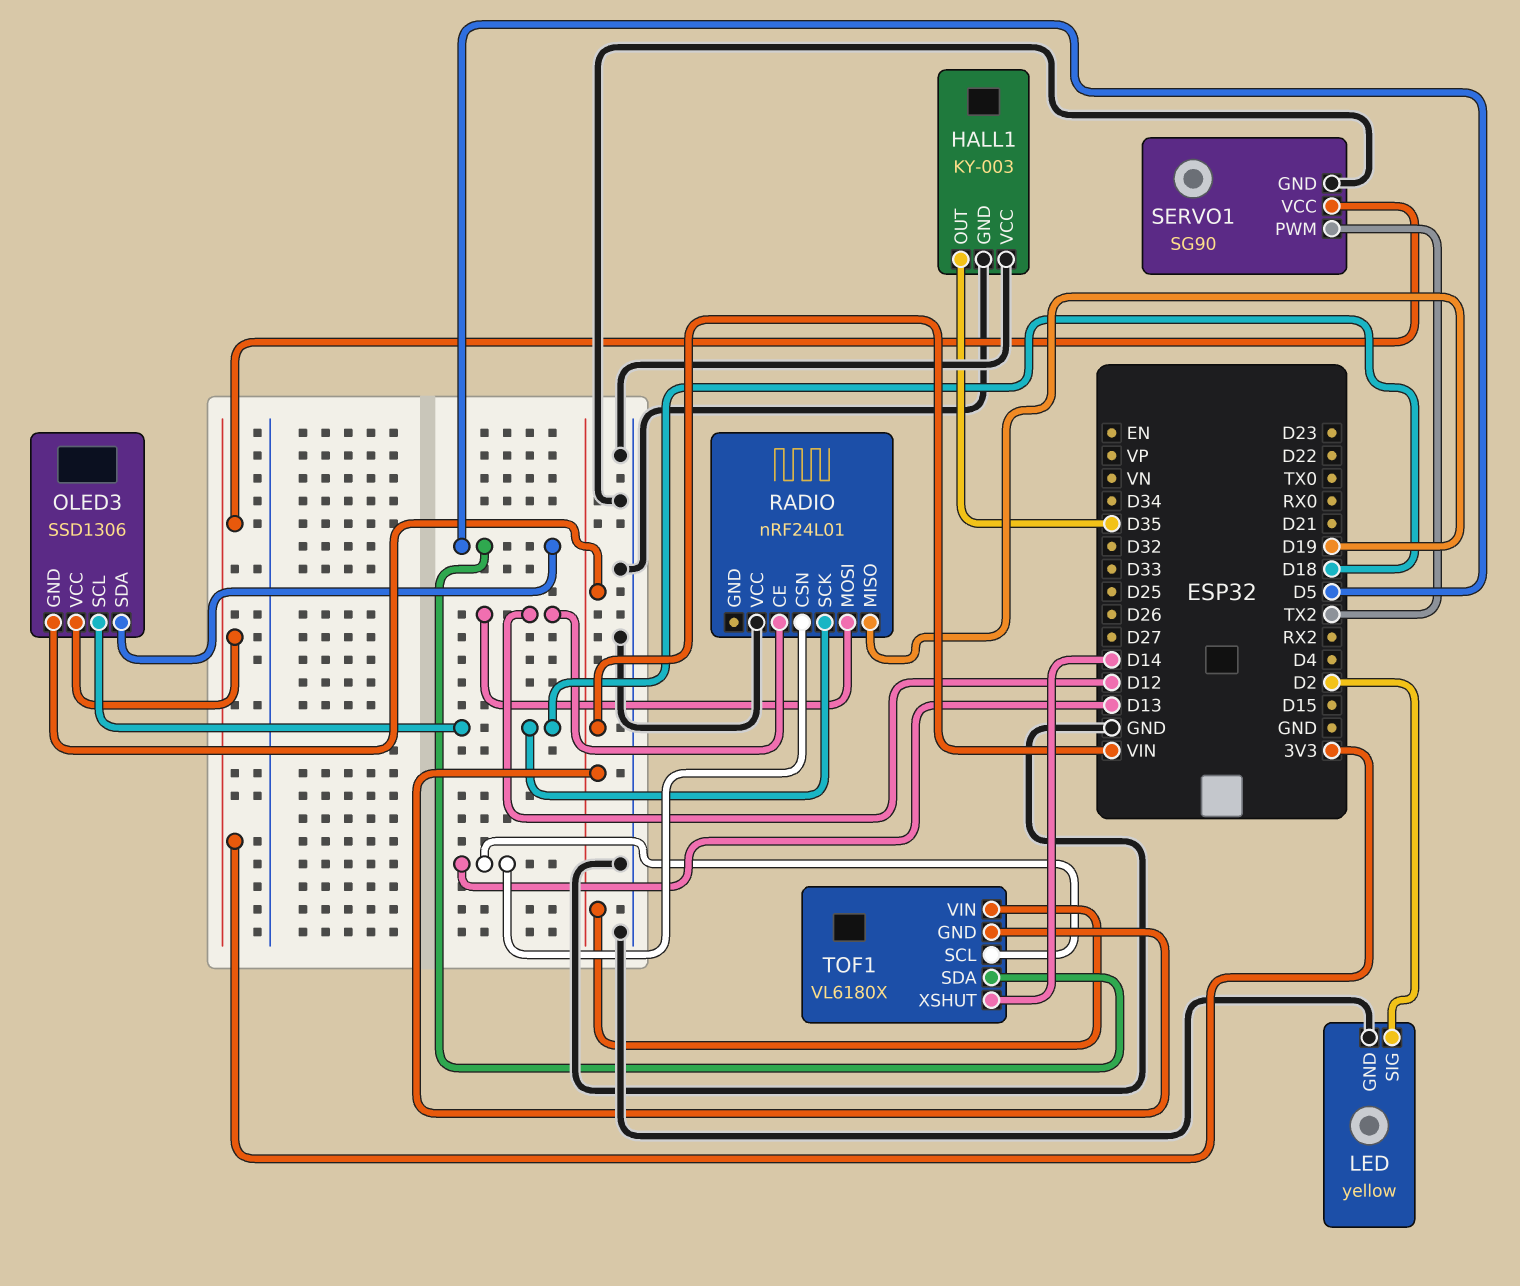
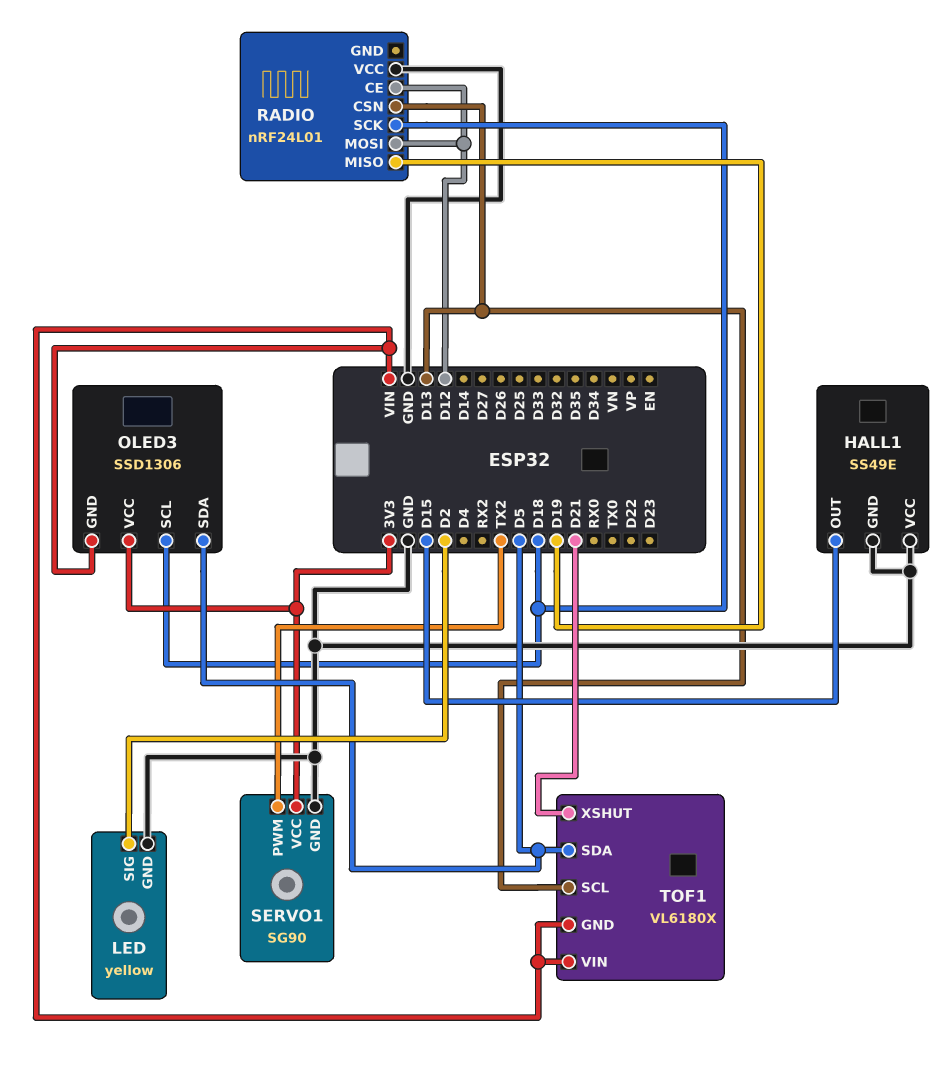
HALL1: KY-003 -> SS49E
HALL1 pin OUT: D35 -> D15
TOF1 pin XSHUT: D14 -> D21

